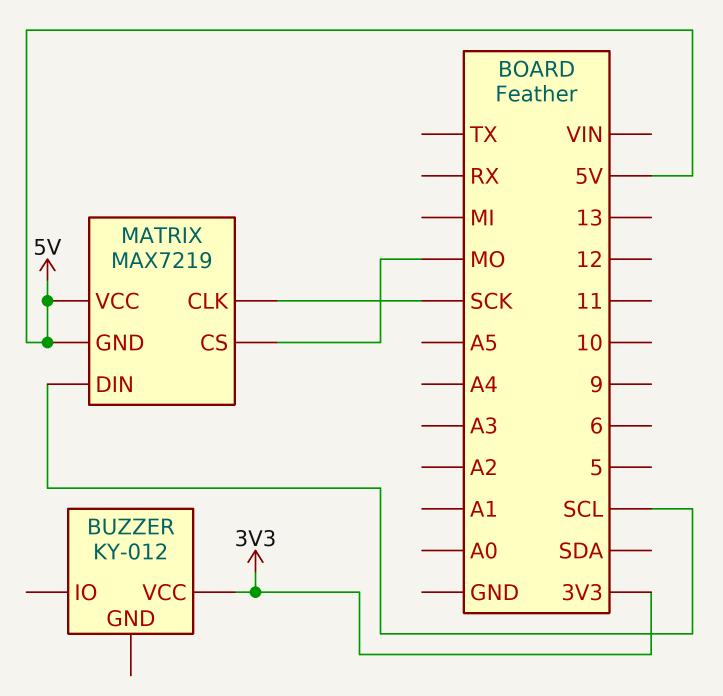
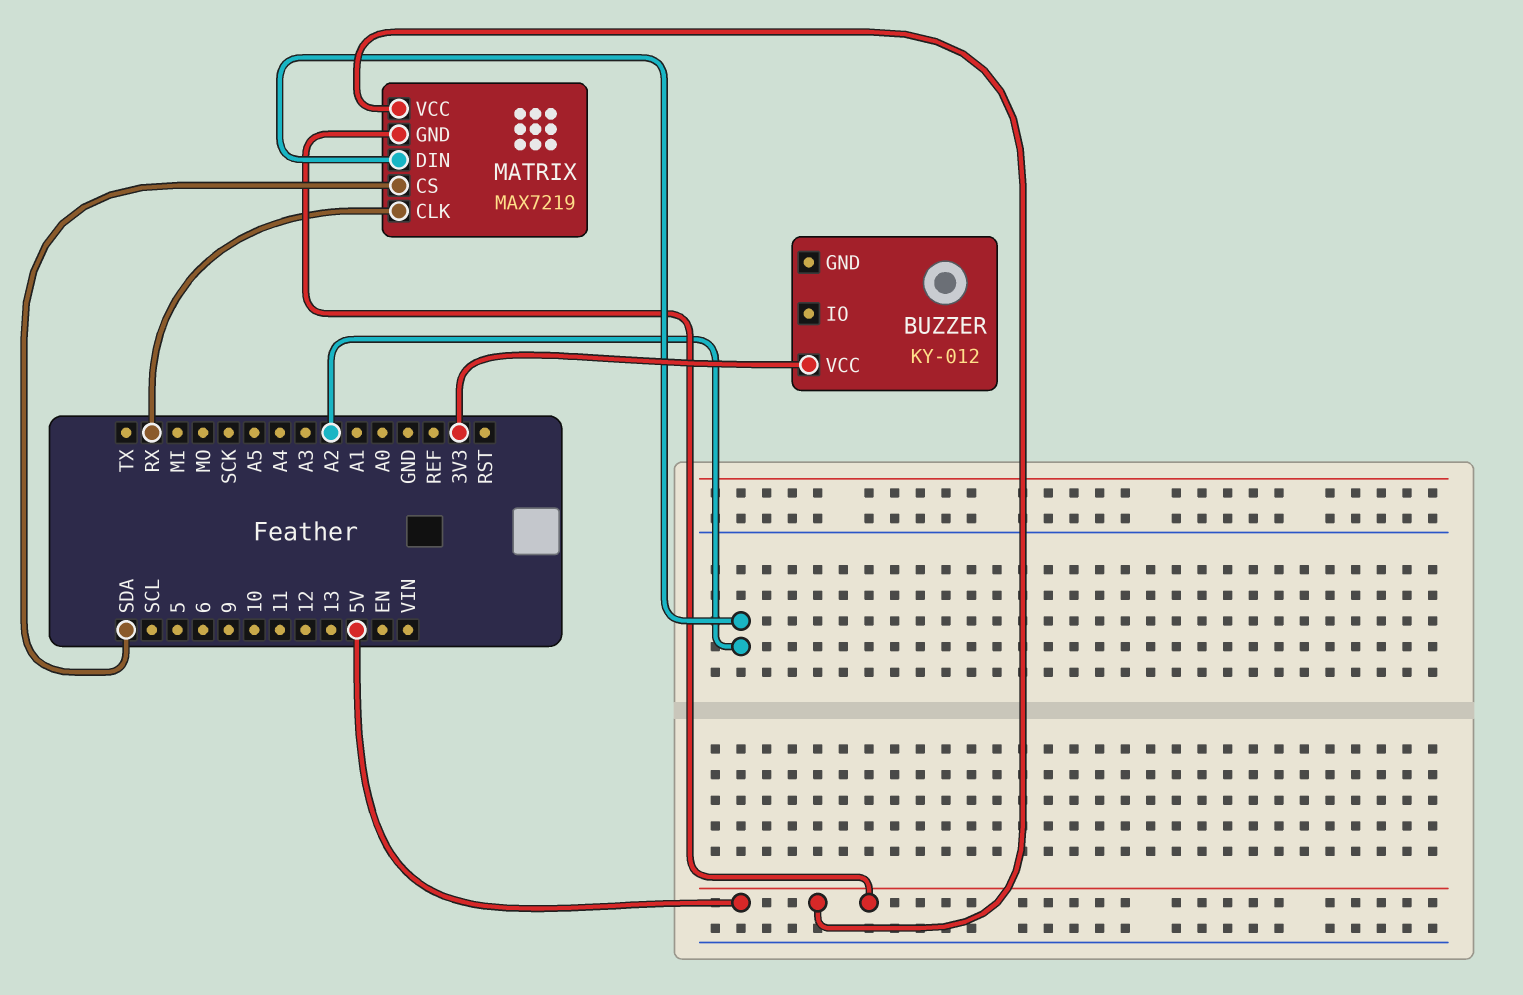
MATRIX pin CLK: SCK -> RX
MATRIX pin CS: MO -> SDA
MATRIX pin DIN: SCL -> A2

